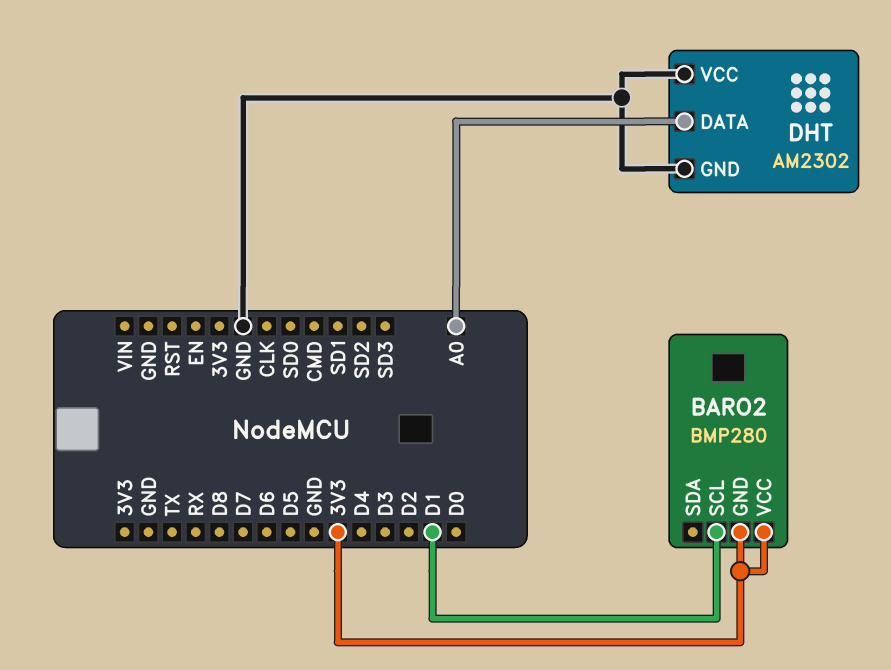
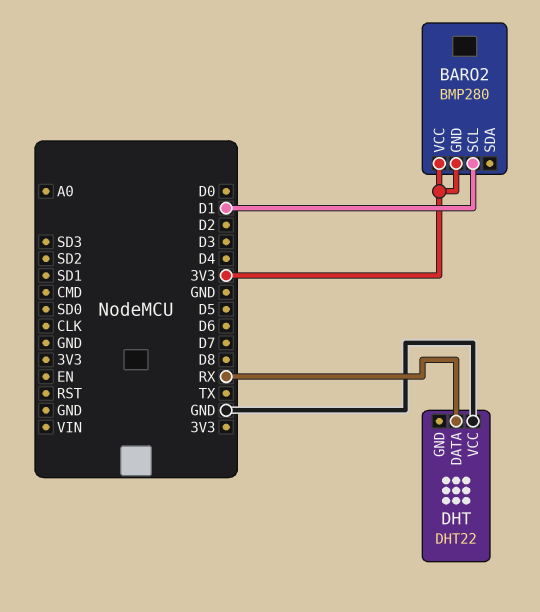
DHT: AM2302 -> DHT22
DHT pin DATA: A0 -> RX
DHT pin GND: GND -> none

